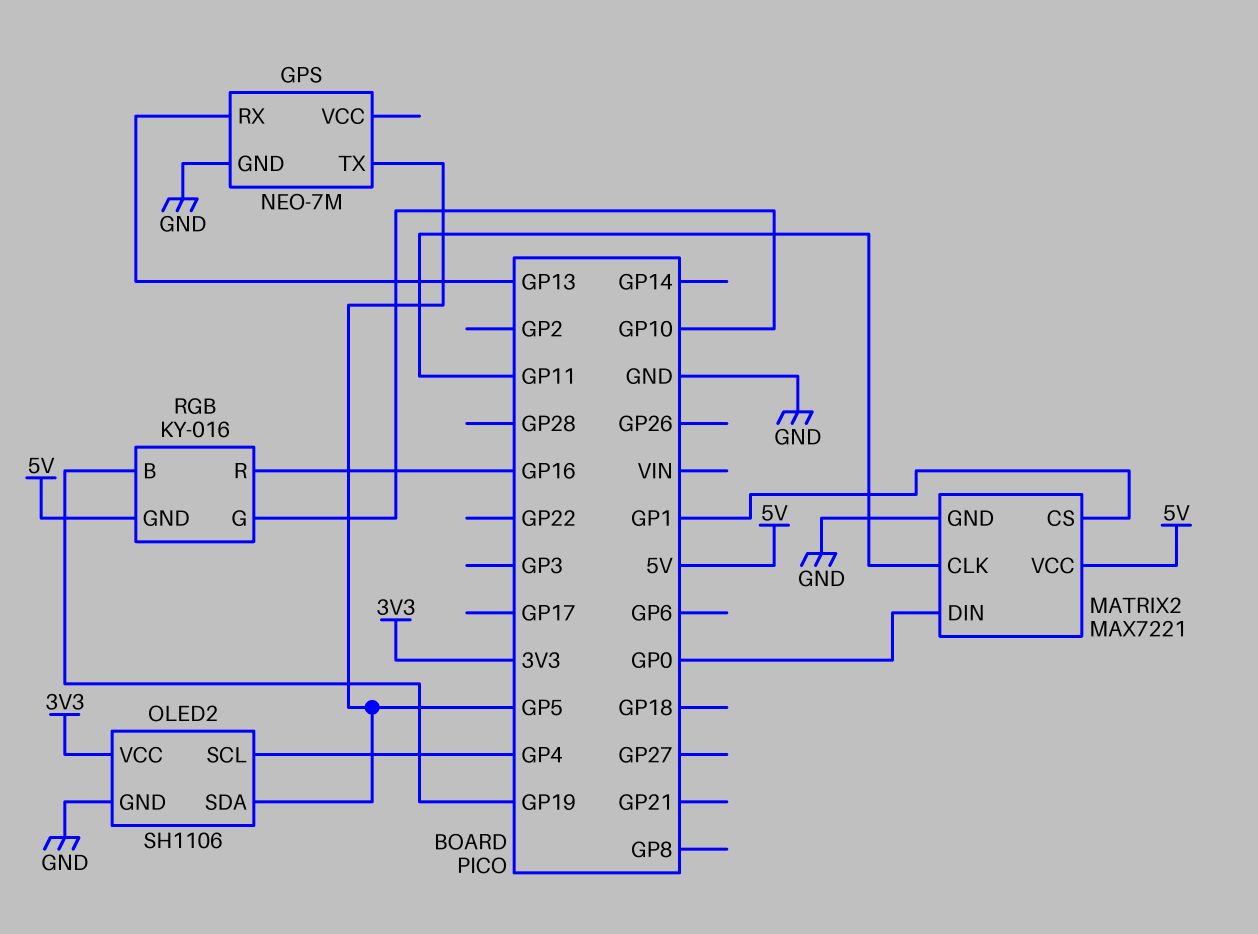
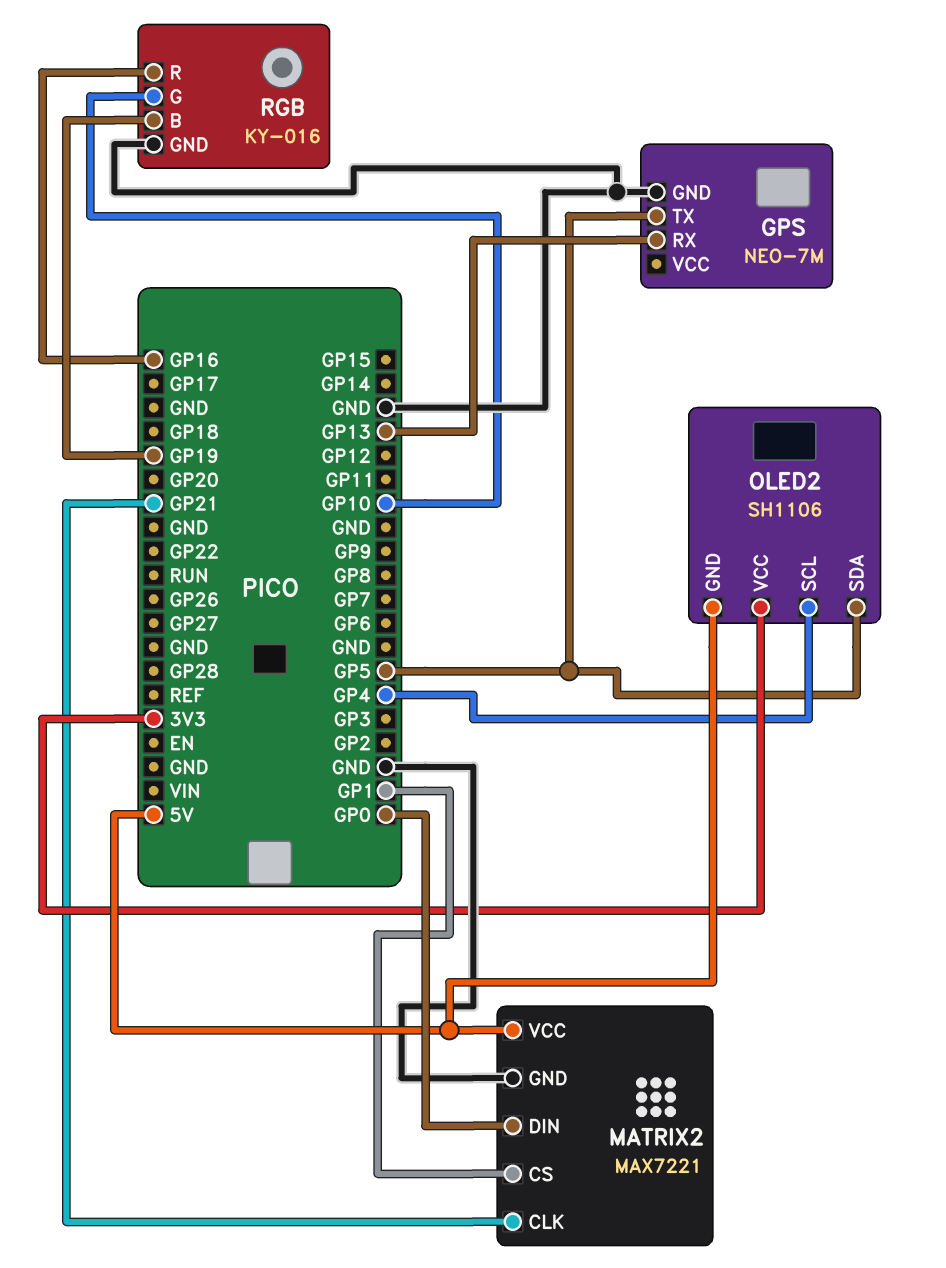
MATRIX2 pin CLK: GP11 -> GP21
OLED2 pin GND: GND -> 5V
RGB pin GND: 5V -> GND

